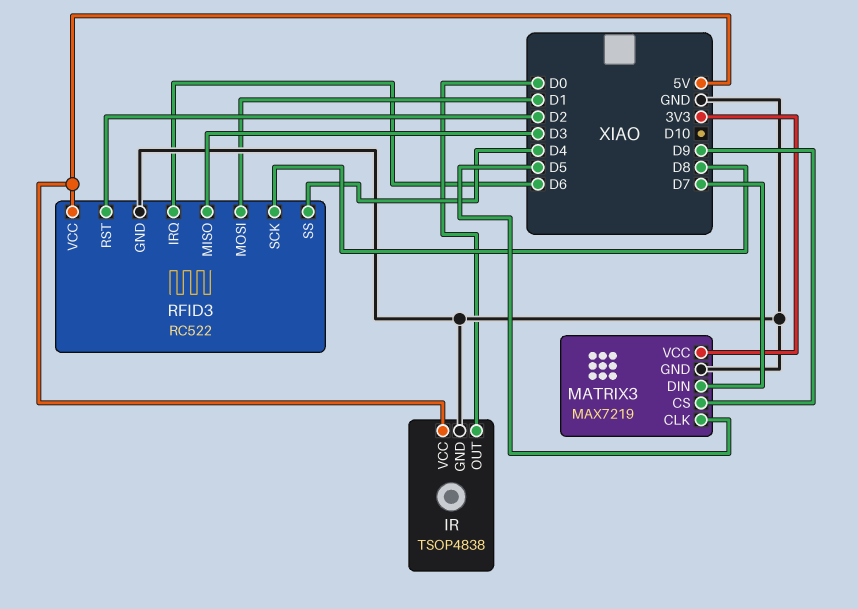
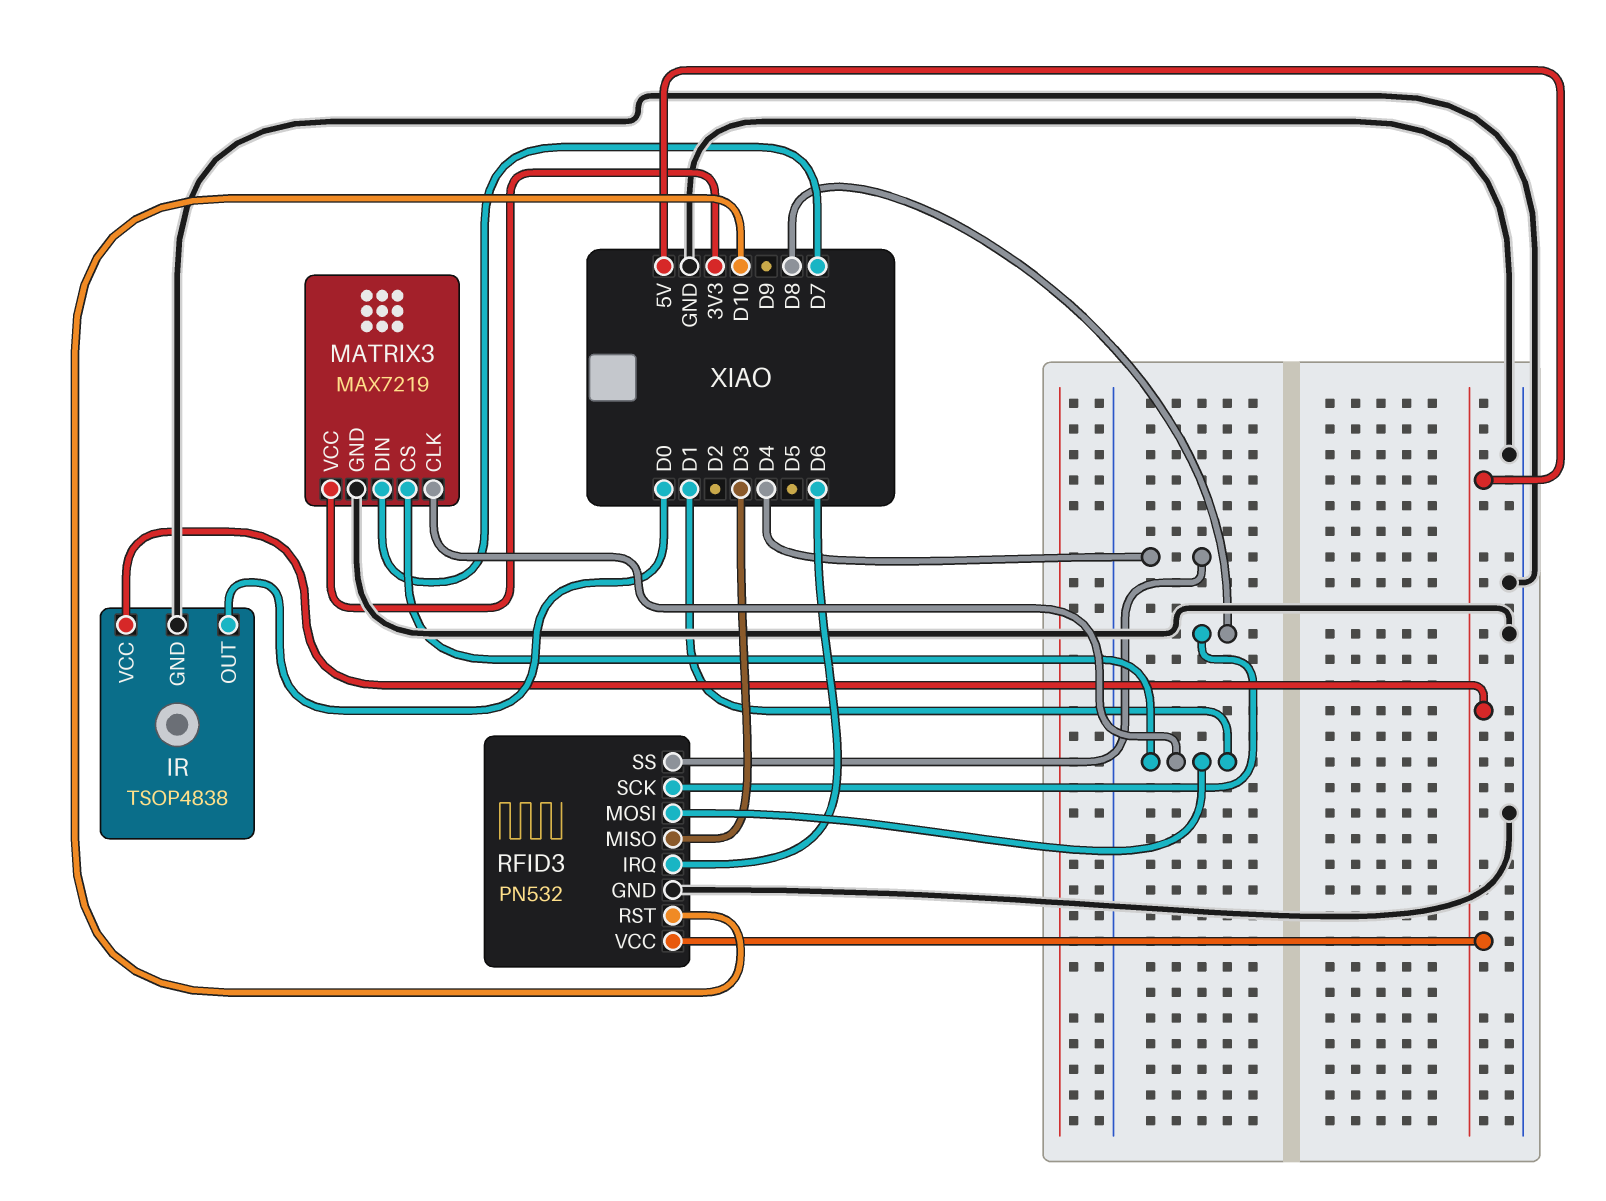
MATRIX3 pin CLK: D5 -> D1
MATRIX3 pin CS: D9 -> D1
RFID3: RC522 -> PN532
RFID3 pin RST: D2 -> D10

